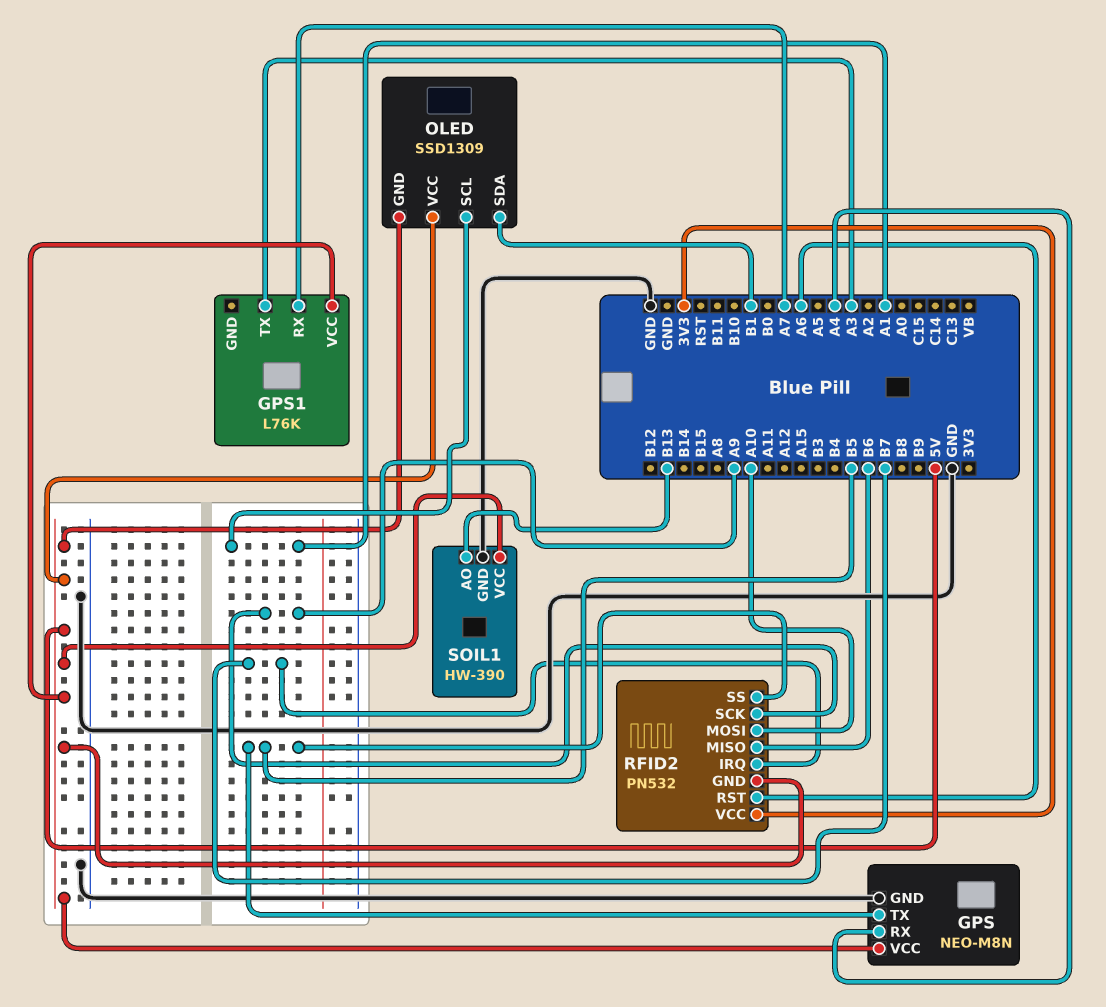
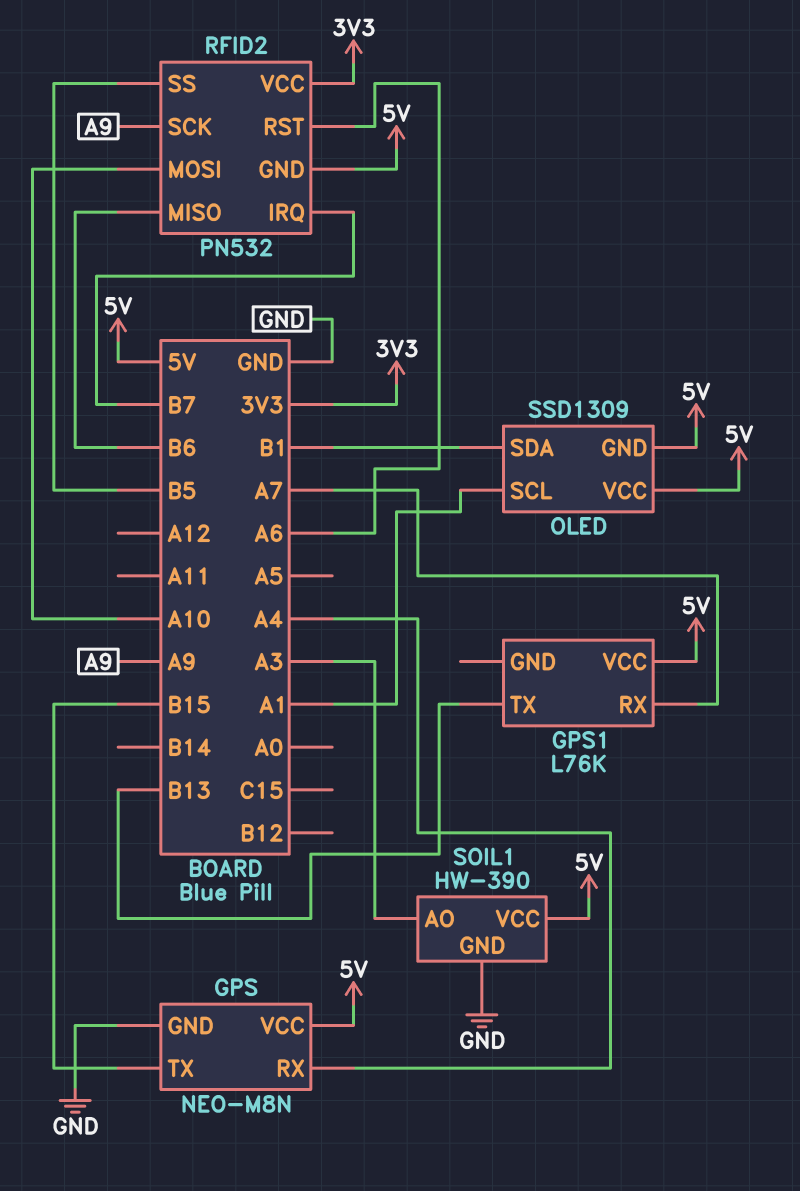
GPS pin TX: B5 -> B15
GPS1 pin TX: A3 -> B13
SOIL1 pin AO: B13 -> A3

